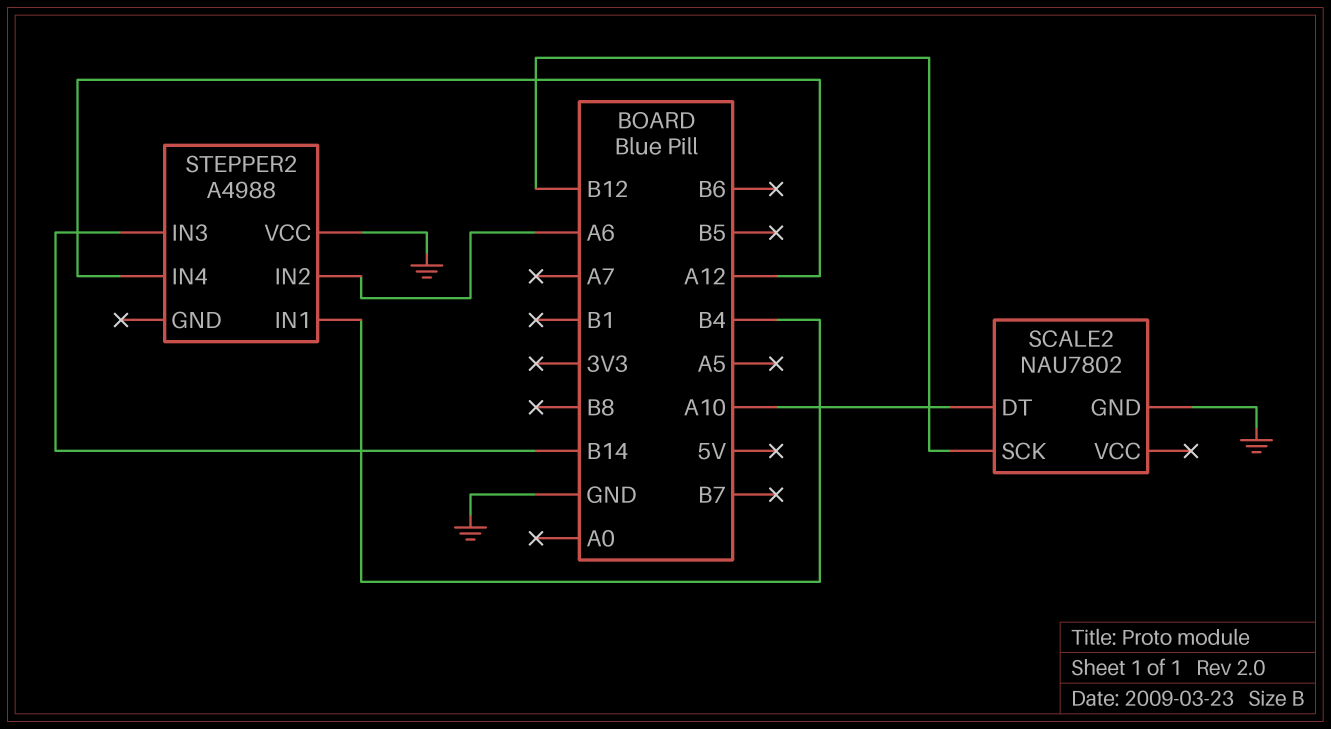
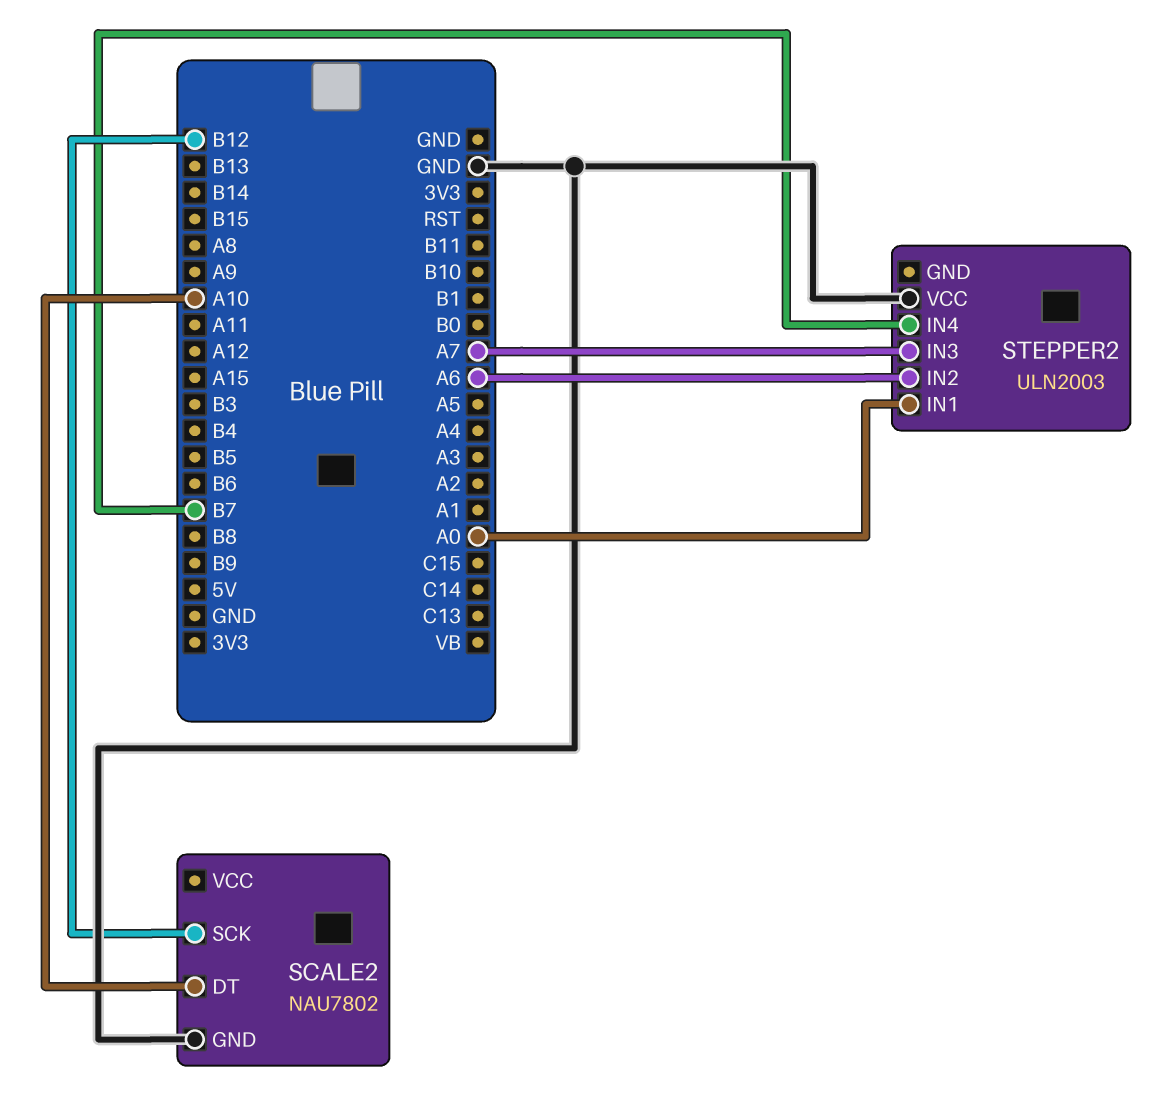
STEPPER2: A4988 -> ULN2003
STEPPER2 pin IN1: B4 -> A0
STEPPER2 pin IN3: B14 -> A7
STEPPER2 pin IN4: A12 -> B7

